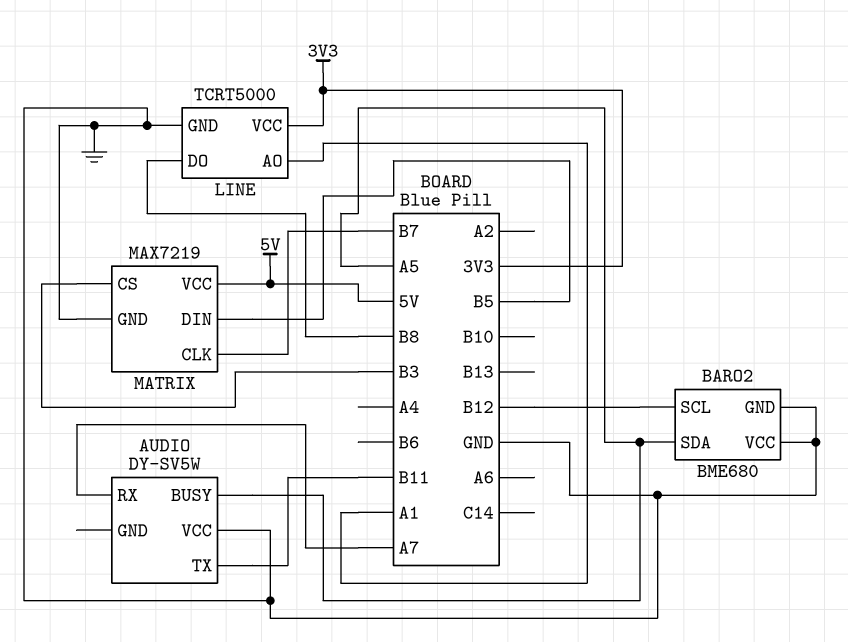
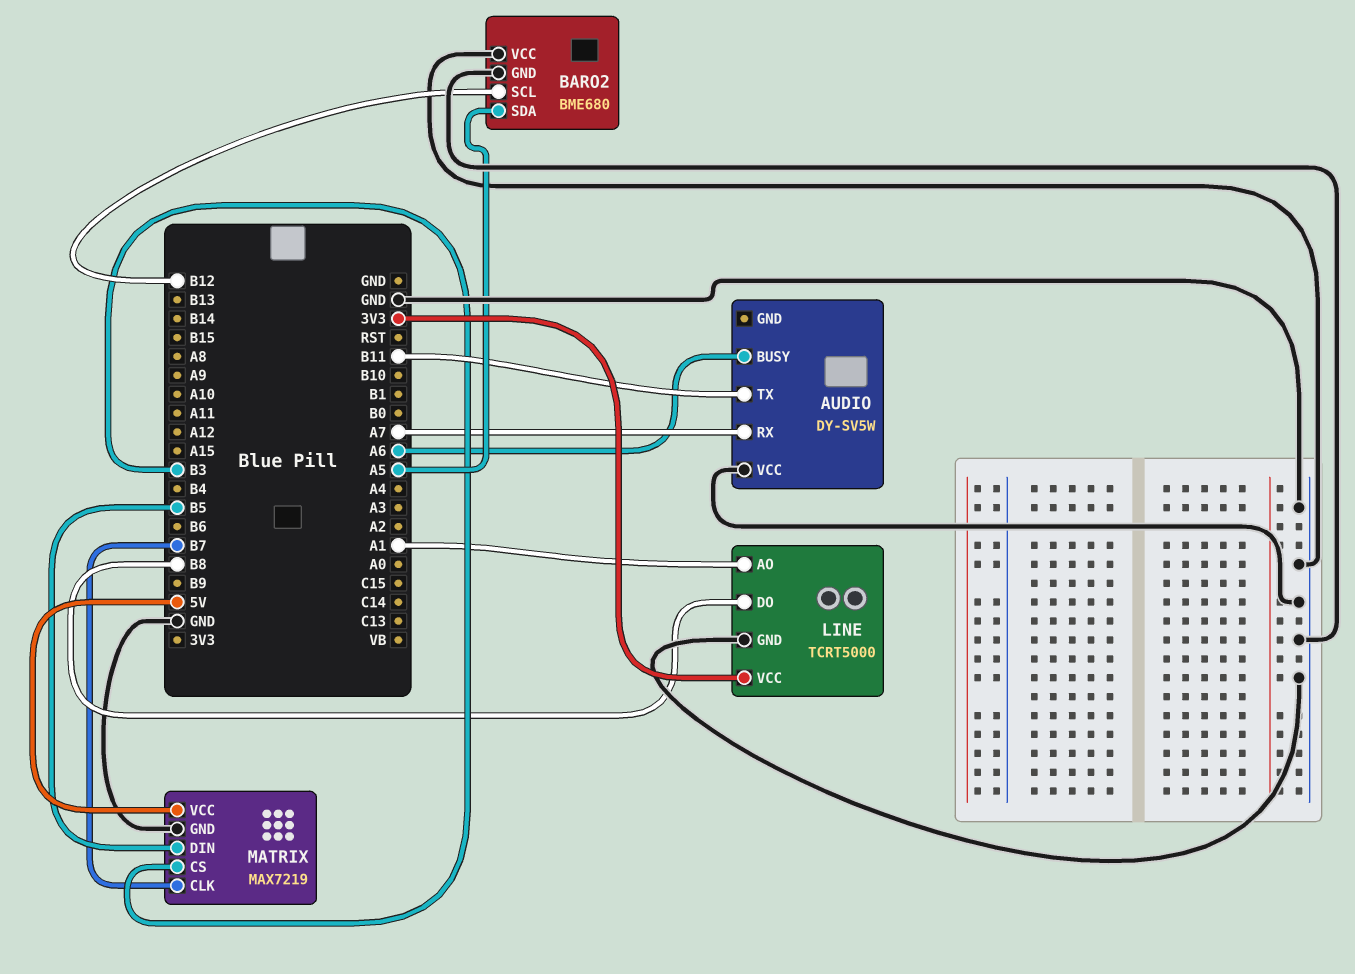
AUDIO pin BUSY: A5 -> A6

